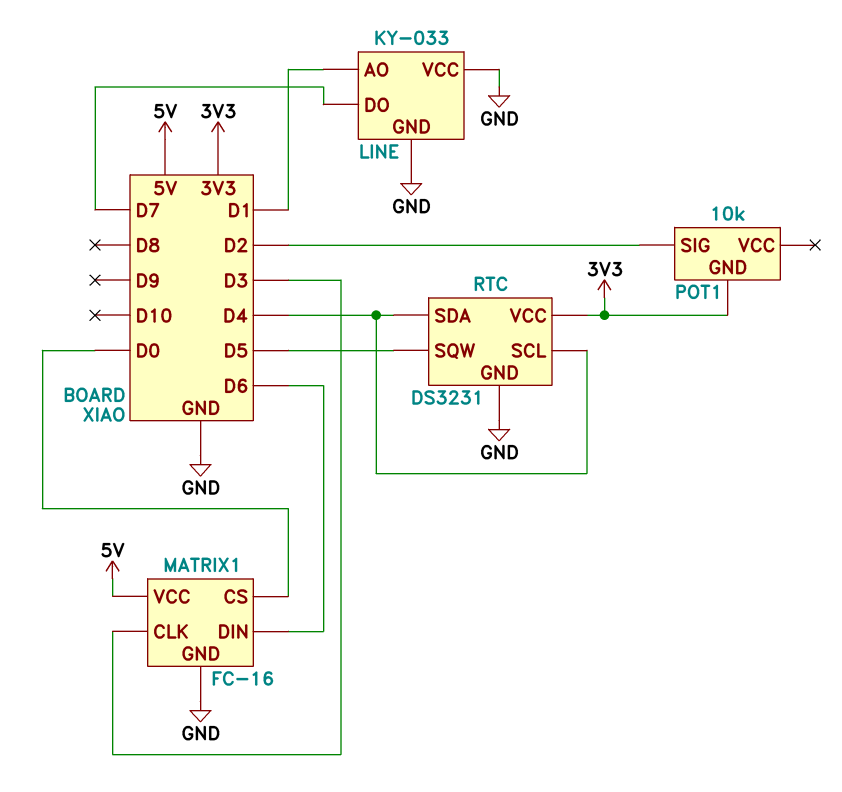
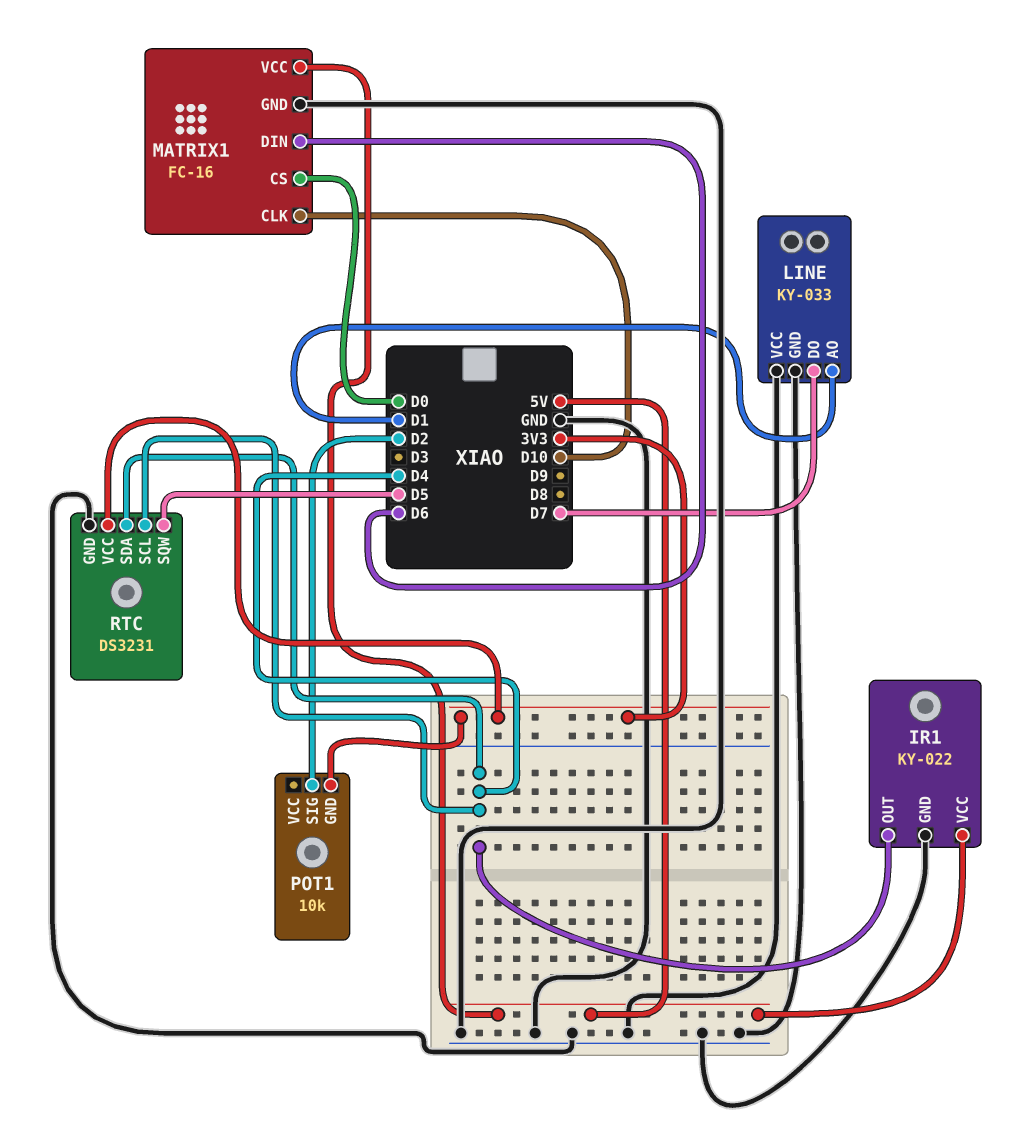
IR1: none -> KY-022
IR1 pin GND: none -> GND
IR1 pin OUT: none -> D4
IR1 pin VCC: none -> 5V
MATRIX1 pin CLK: D3 -> D10

